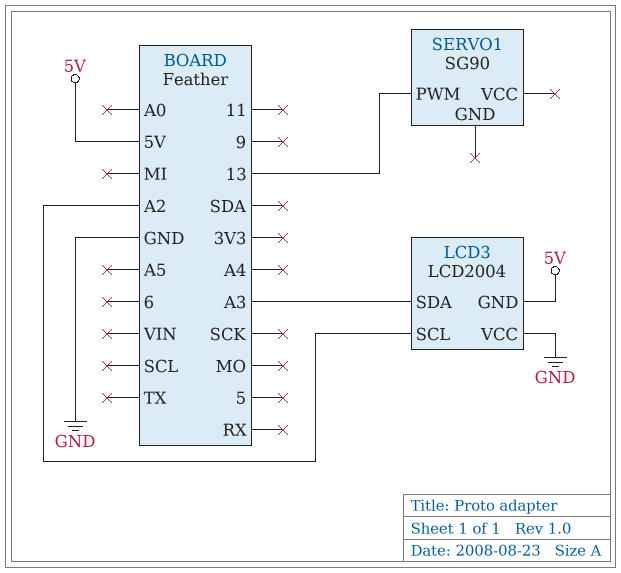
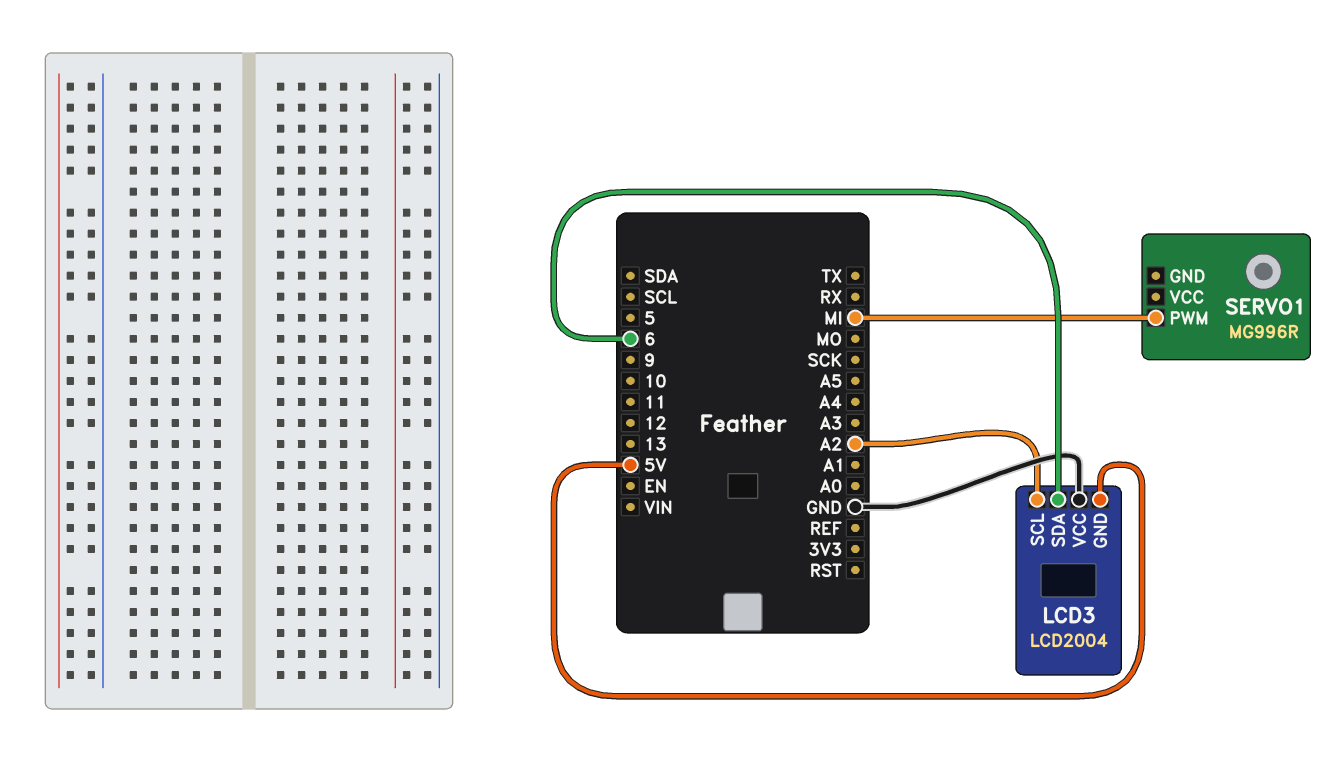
LCD3 pin SDA: A3 -> 6
SERVO1: SG90 -> MG996R
SERVO1 pin PWM: 13 -> MI

